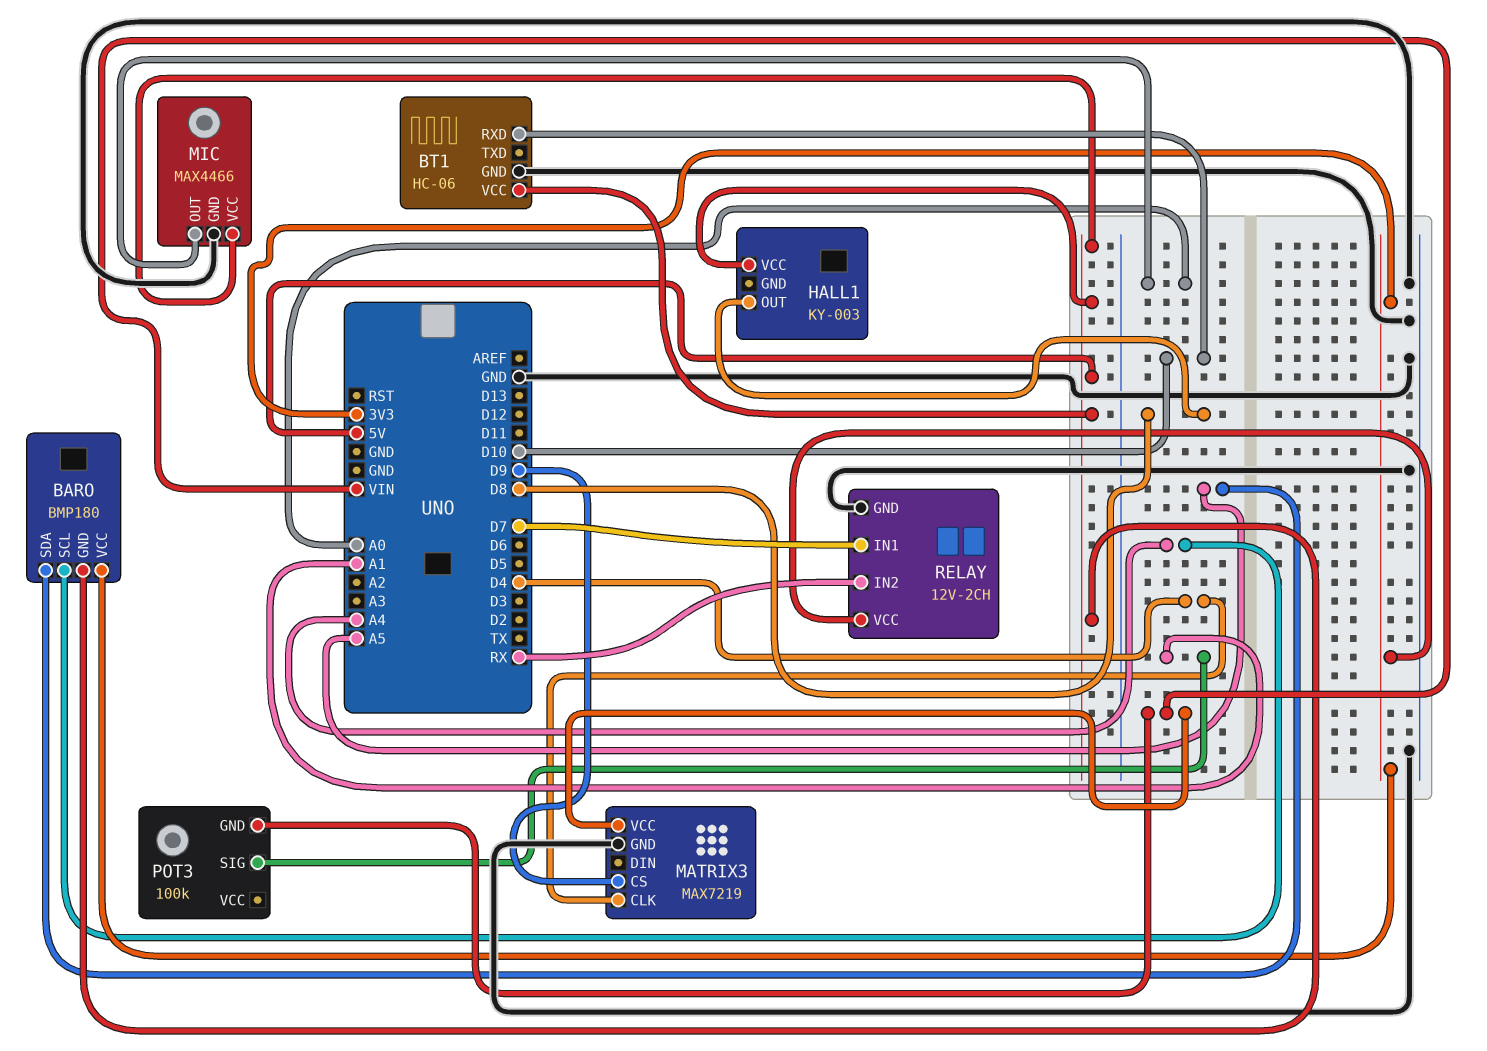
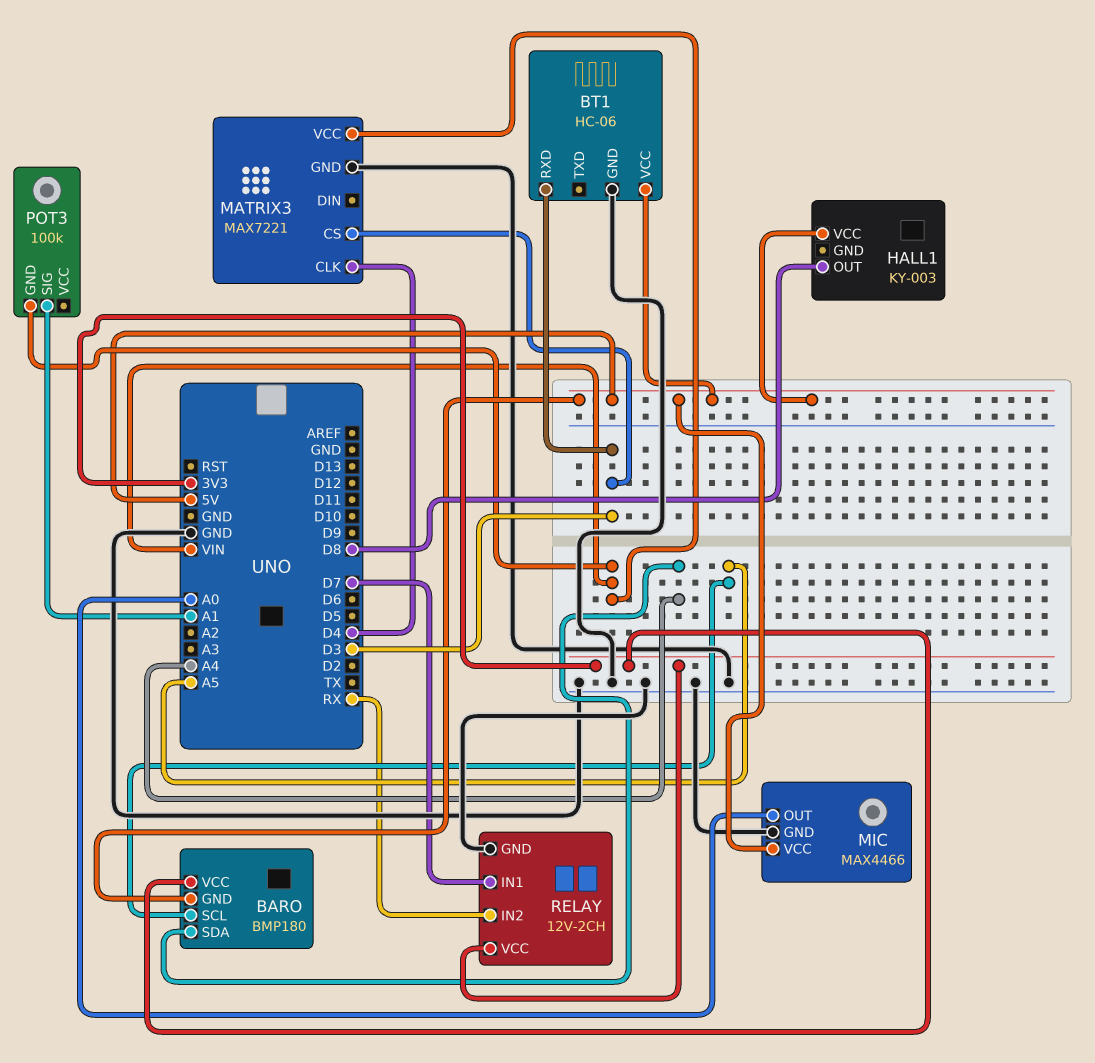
BARO pin SCL: A4 -> A5
BARO pin SDA: A5 -> A4
BT1 pin RXD: D10 -> D3
MATRIX3: MAX7219 -> MAX7221
MATRIX3 pin CS: D9 -> D3

